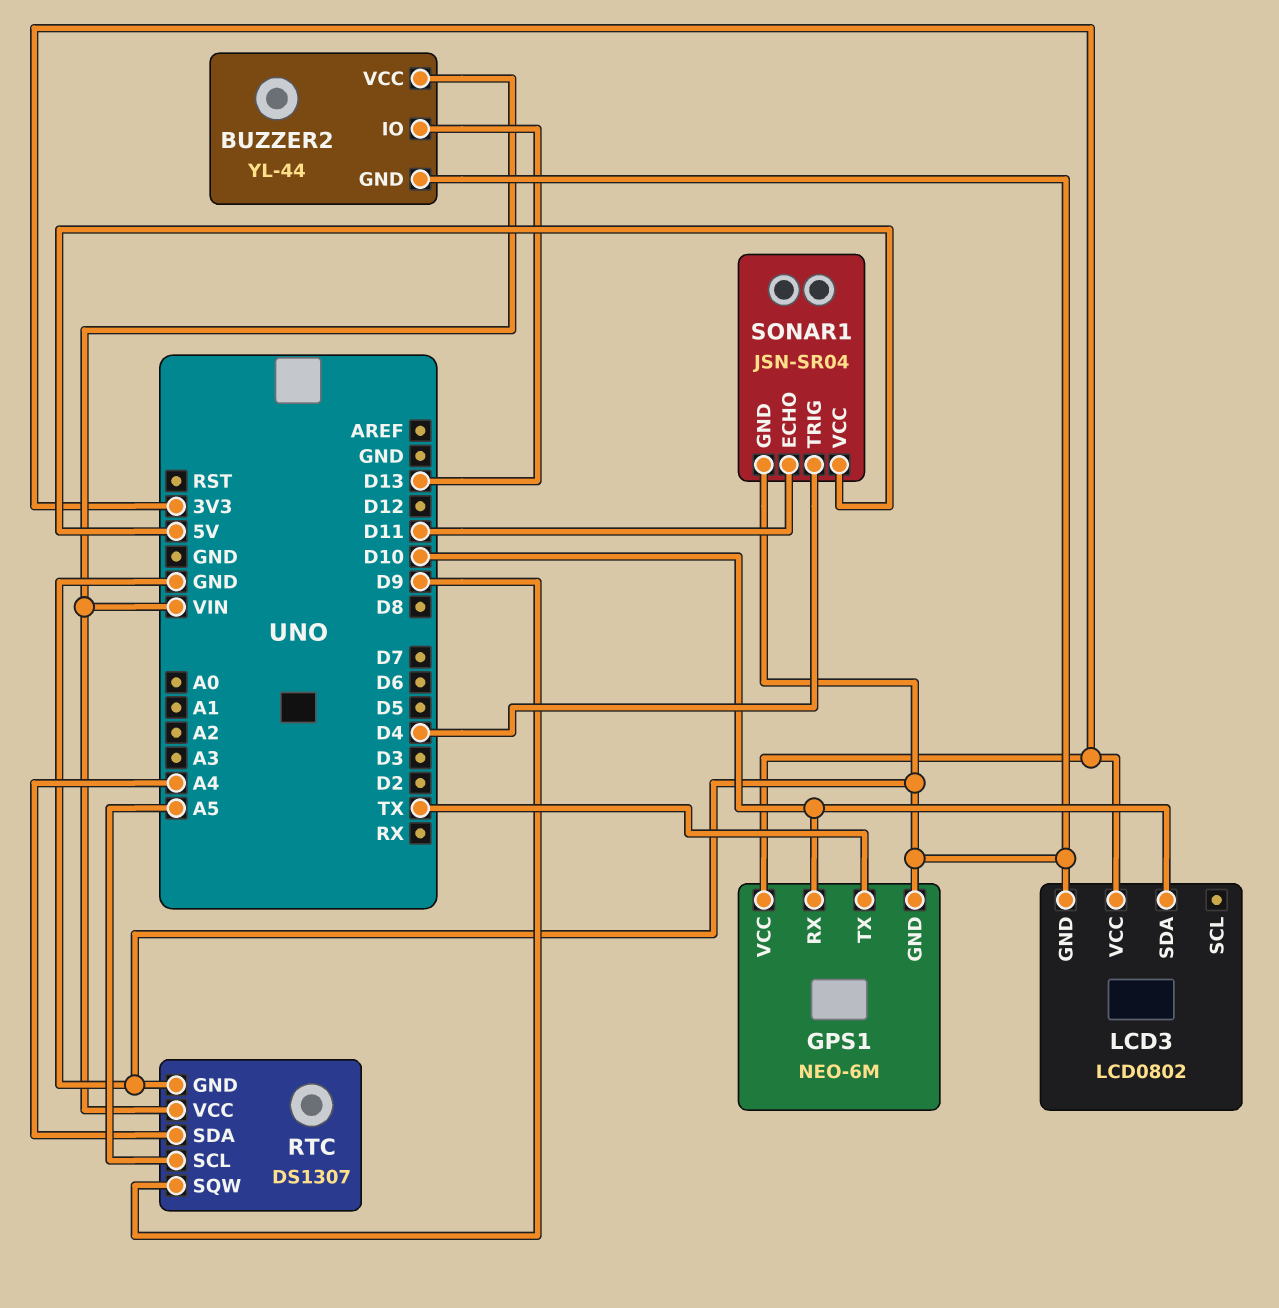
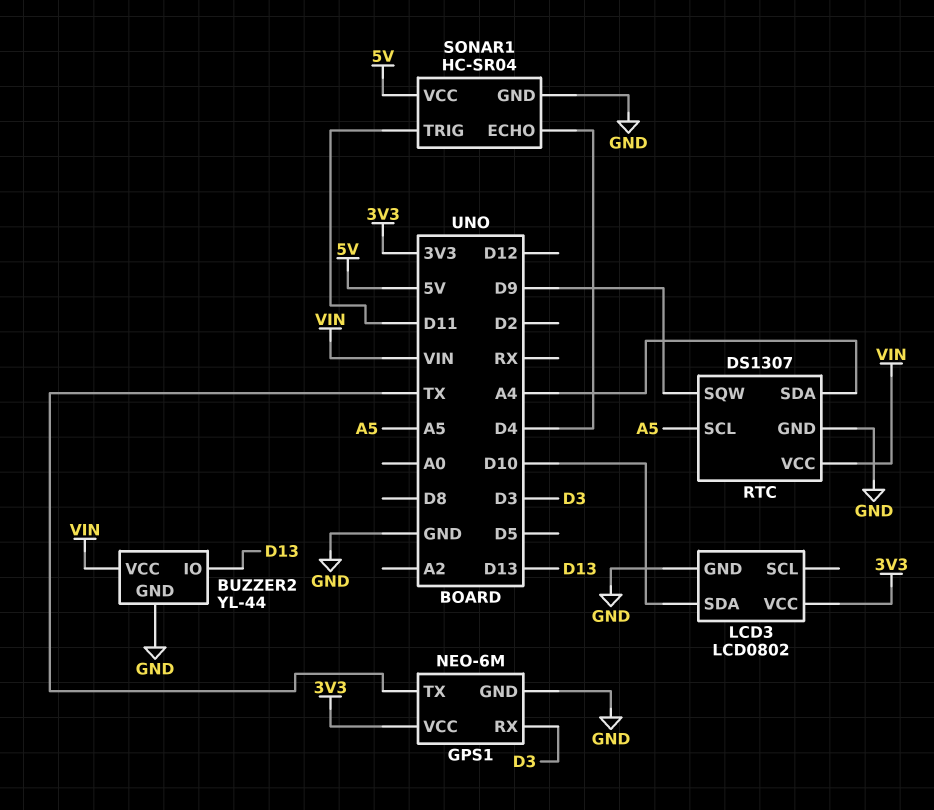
GPS1 pin RX: D10 -> D3
SONAR1: JSN-SR04 -> HC-SR04
SONAR1 pin ECHO: D11 -> D4
SONAR1 pin TRIG: D4 -> D11

